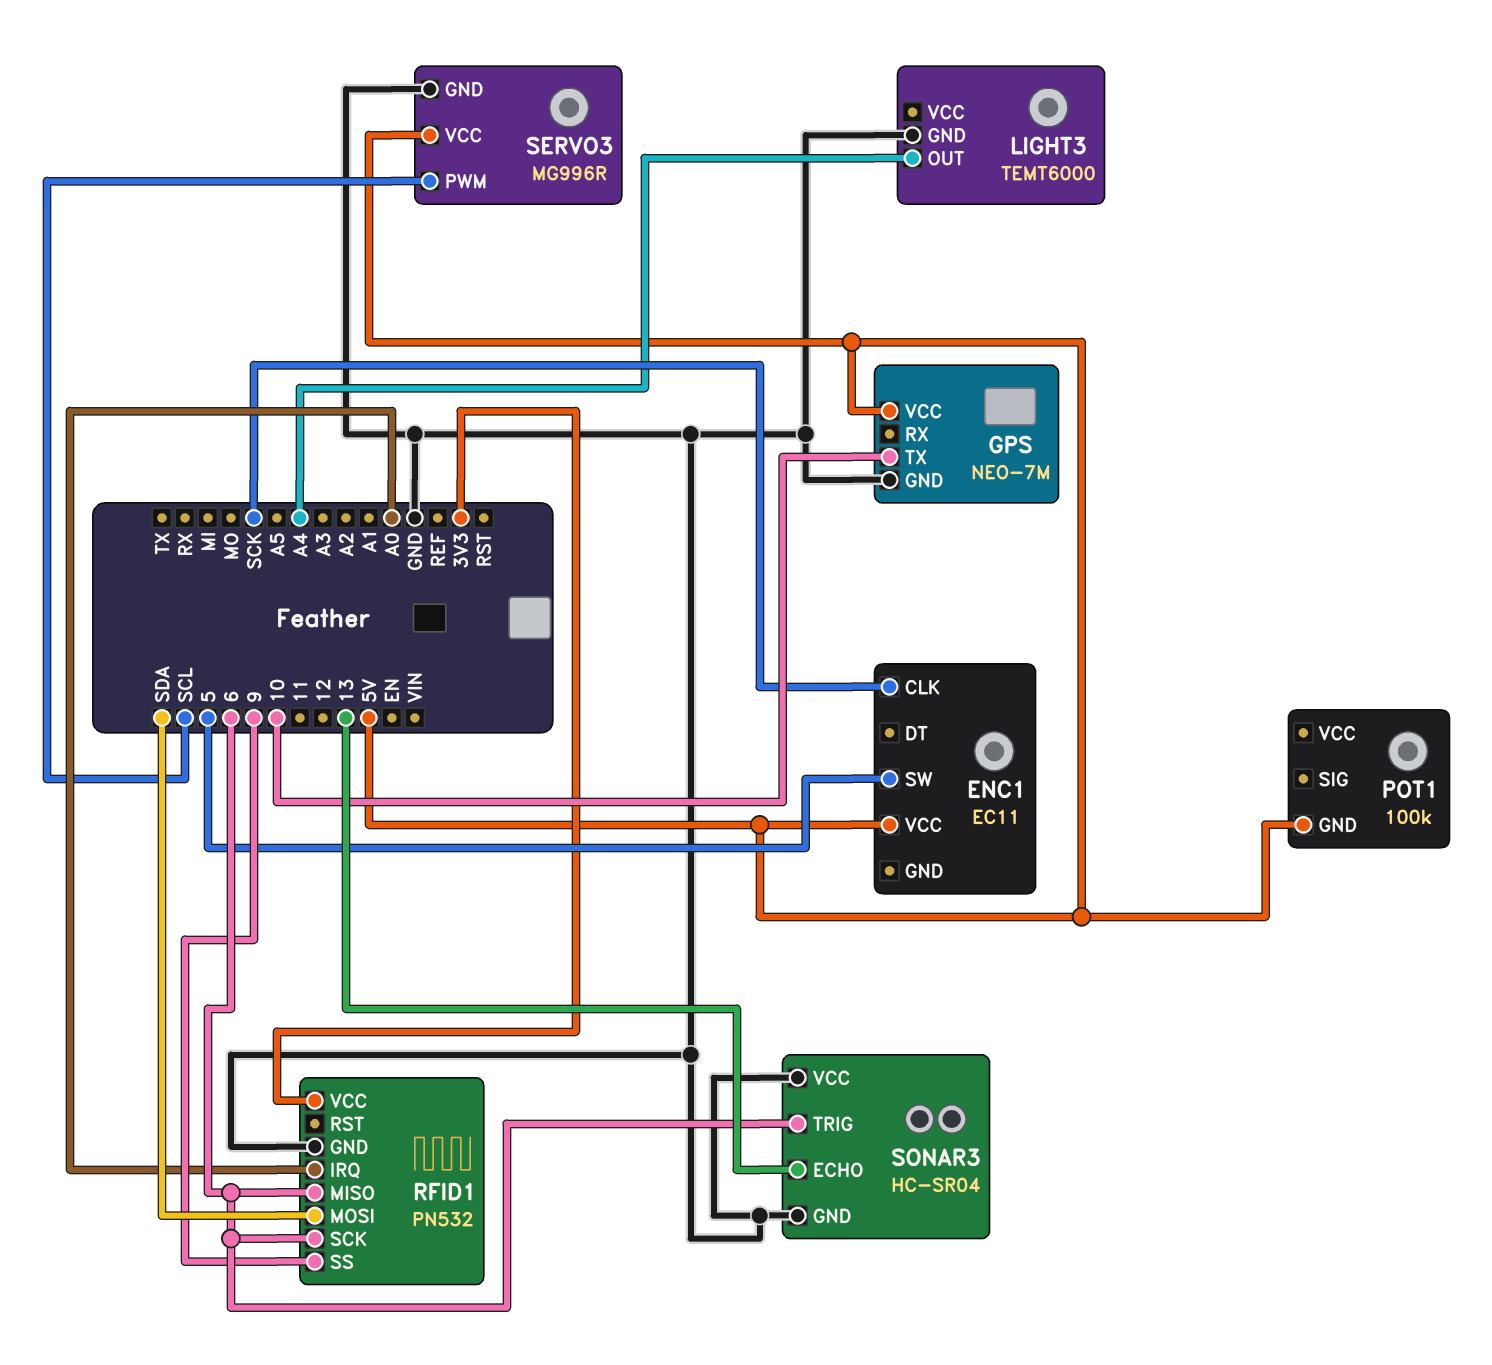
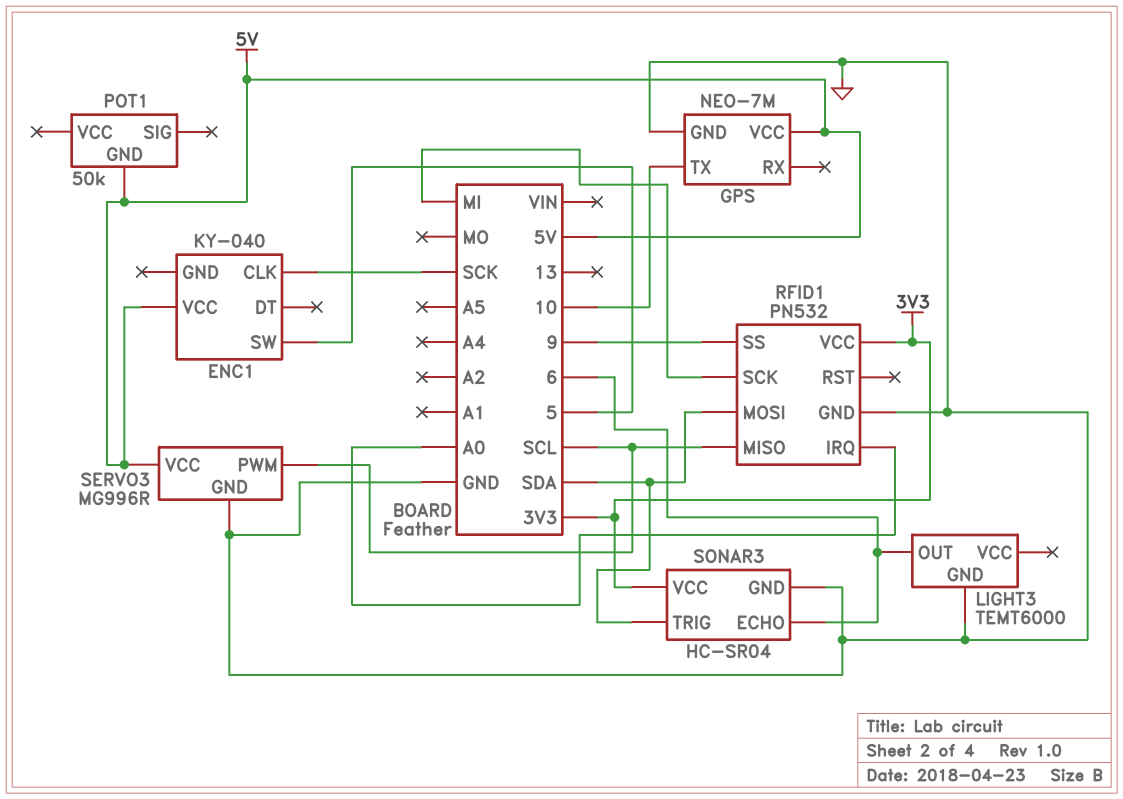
ENC1: EC11 -> KY-040
LIGHT3 pin OUT: A4 -> 6
POT1: 100k -> 50k
RFID1 pin MISO: 6 -> SCL
RFID1 pin SCK: 6 -> MI
SONAR3 pin ECHO: 13 -> 6
SONAR3 pin TRIG: 6 -> SDA
SONAR3 pin VCC: GND -> 3V3

